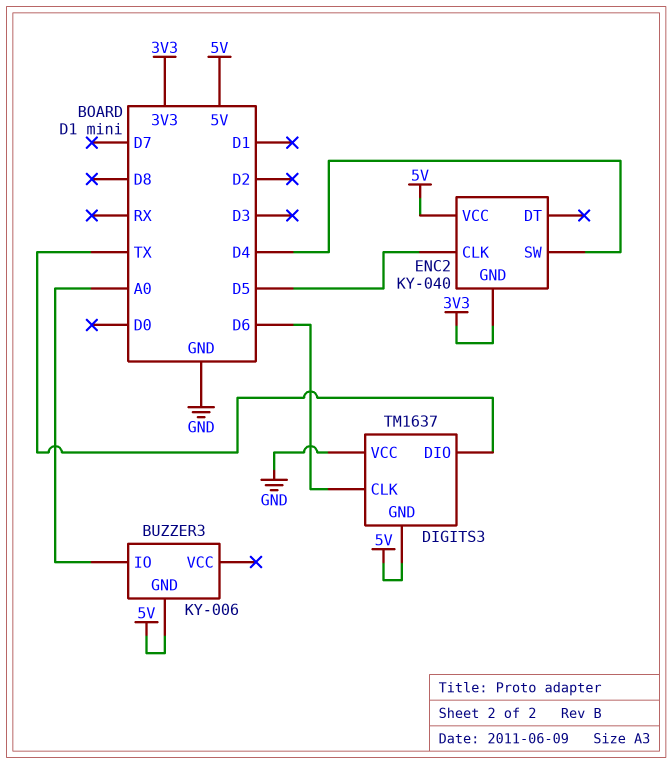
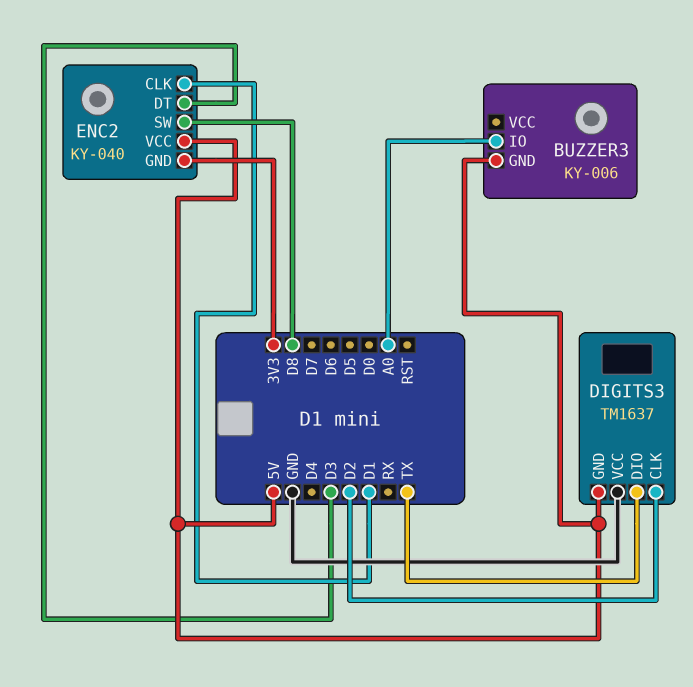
DIGITS3 pin CLK: D6 -> D2
ENC2 pin CLK: D5 -> D1
ENC2 pin DT: none -> D3
ENC2 pin SW: D4 -> D8

